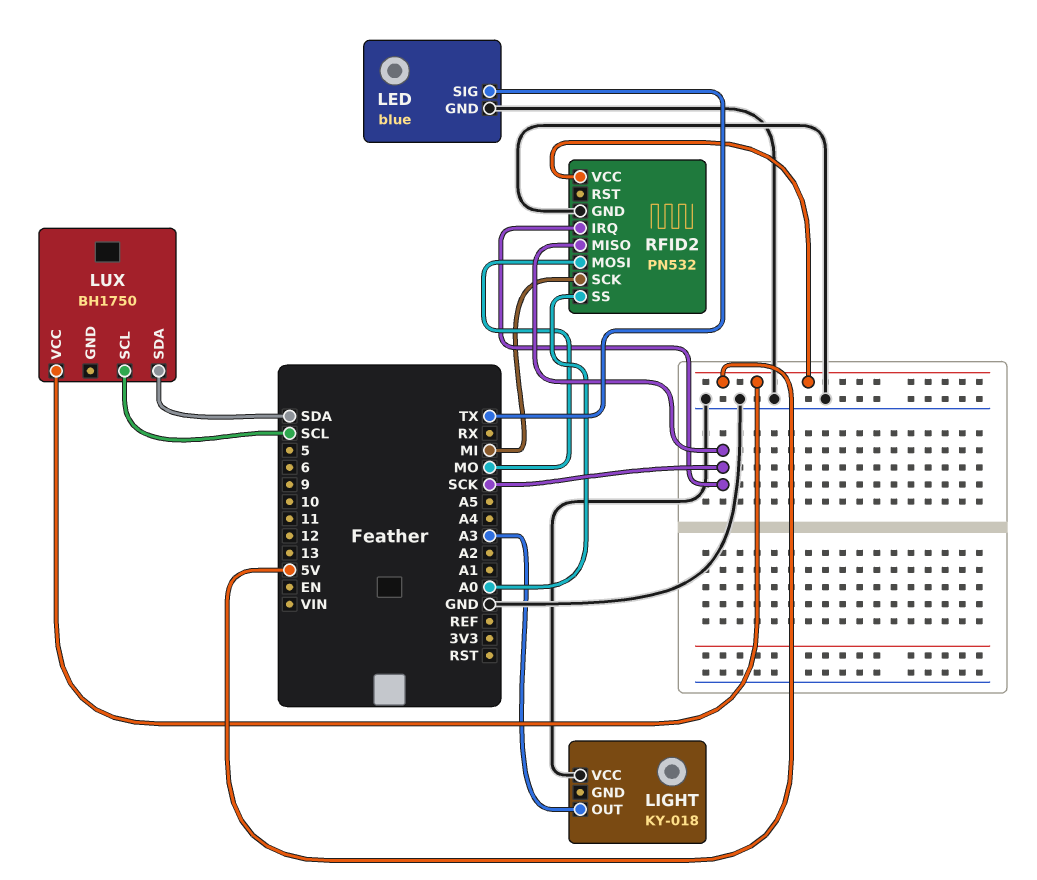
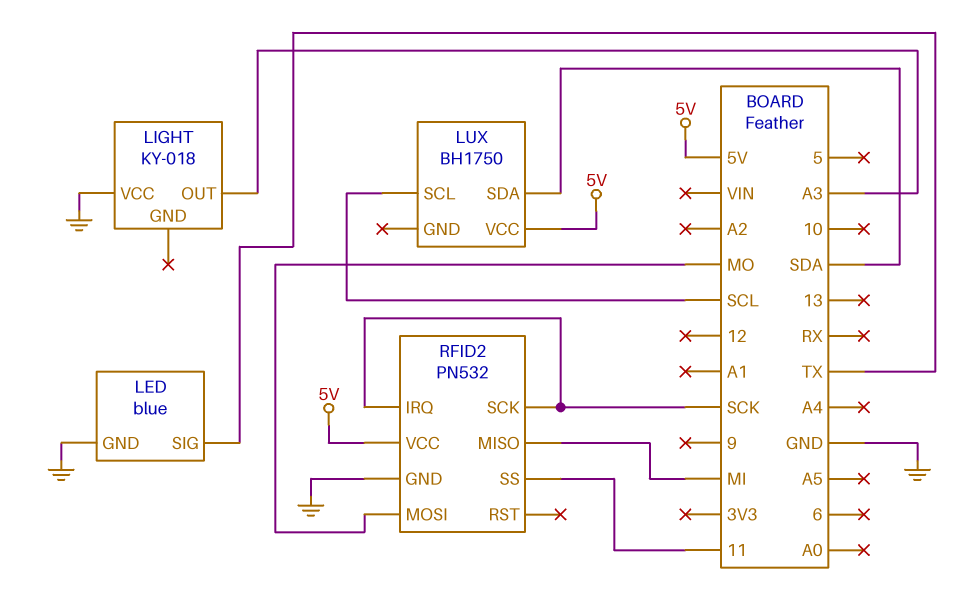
RFID2 pin MISO: SCK -> MI
RFID2 pin SCK: MI -> SCK
RFID2 pin SS: A0 -> 11

